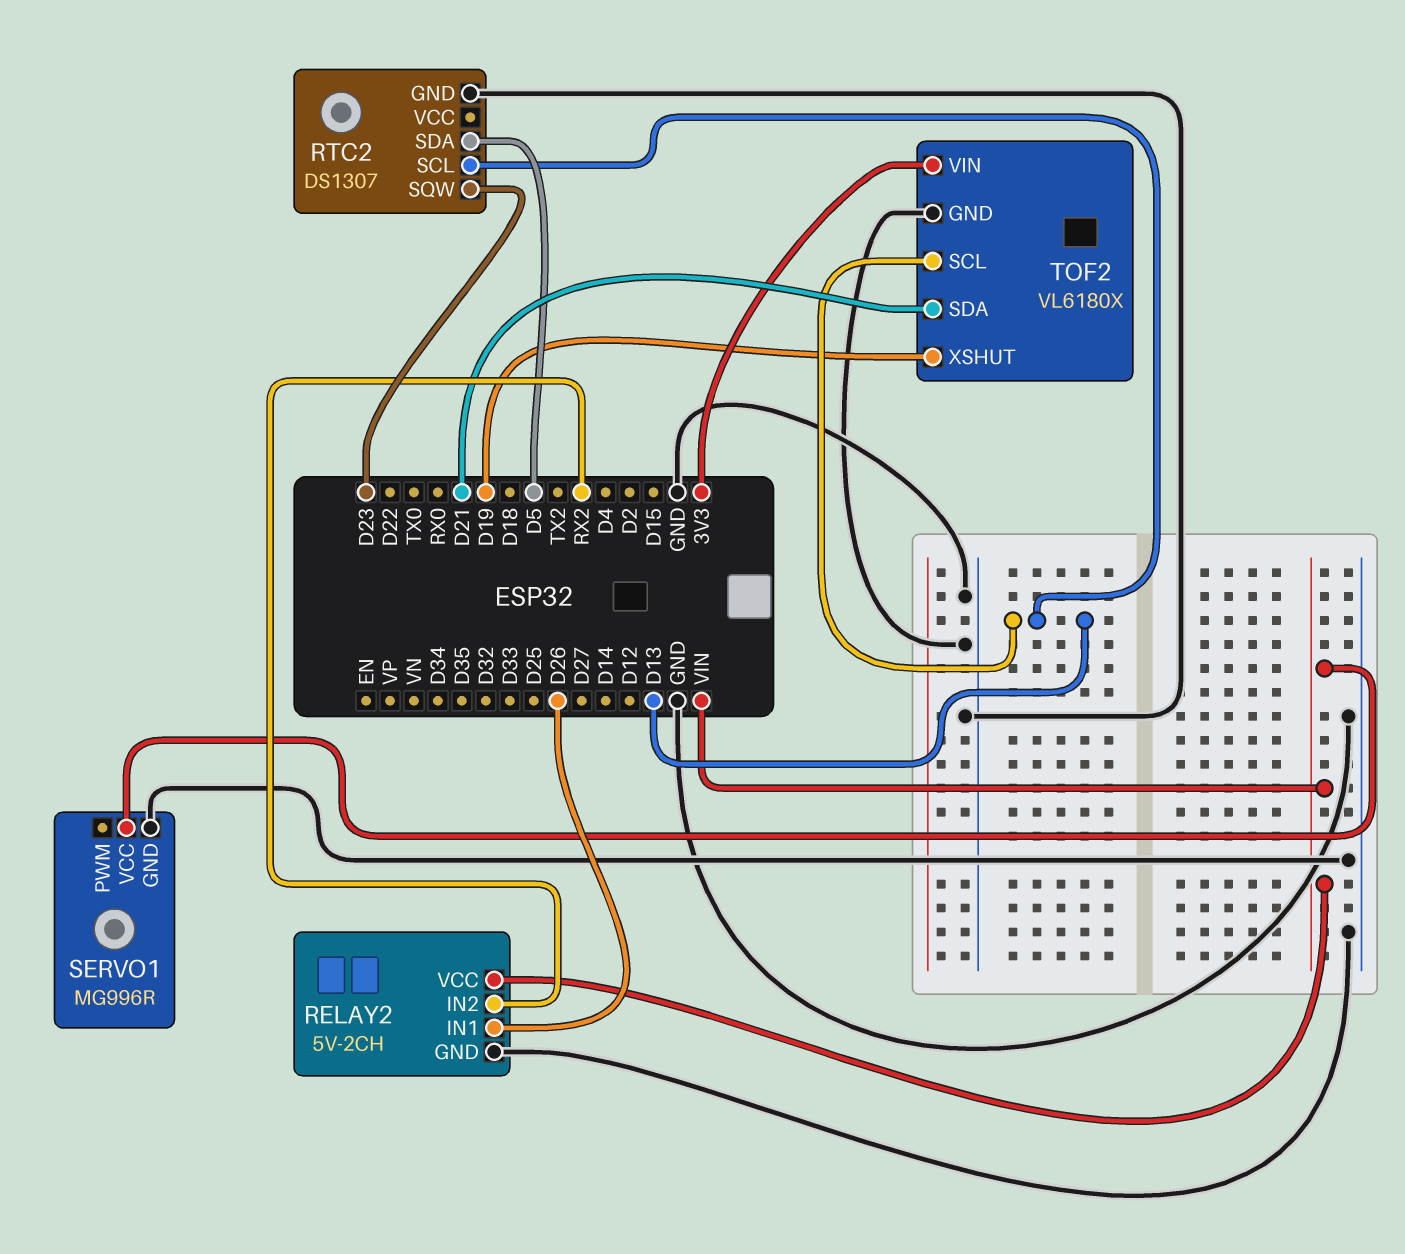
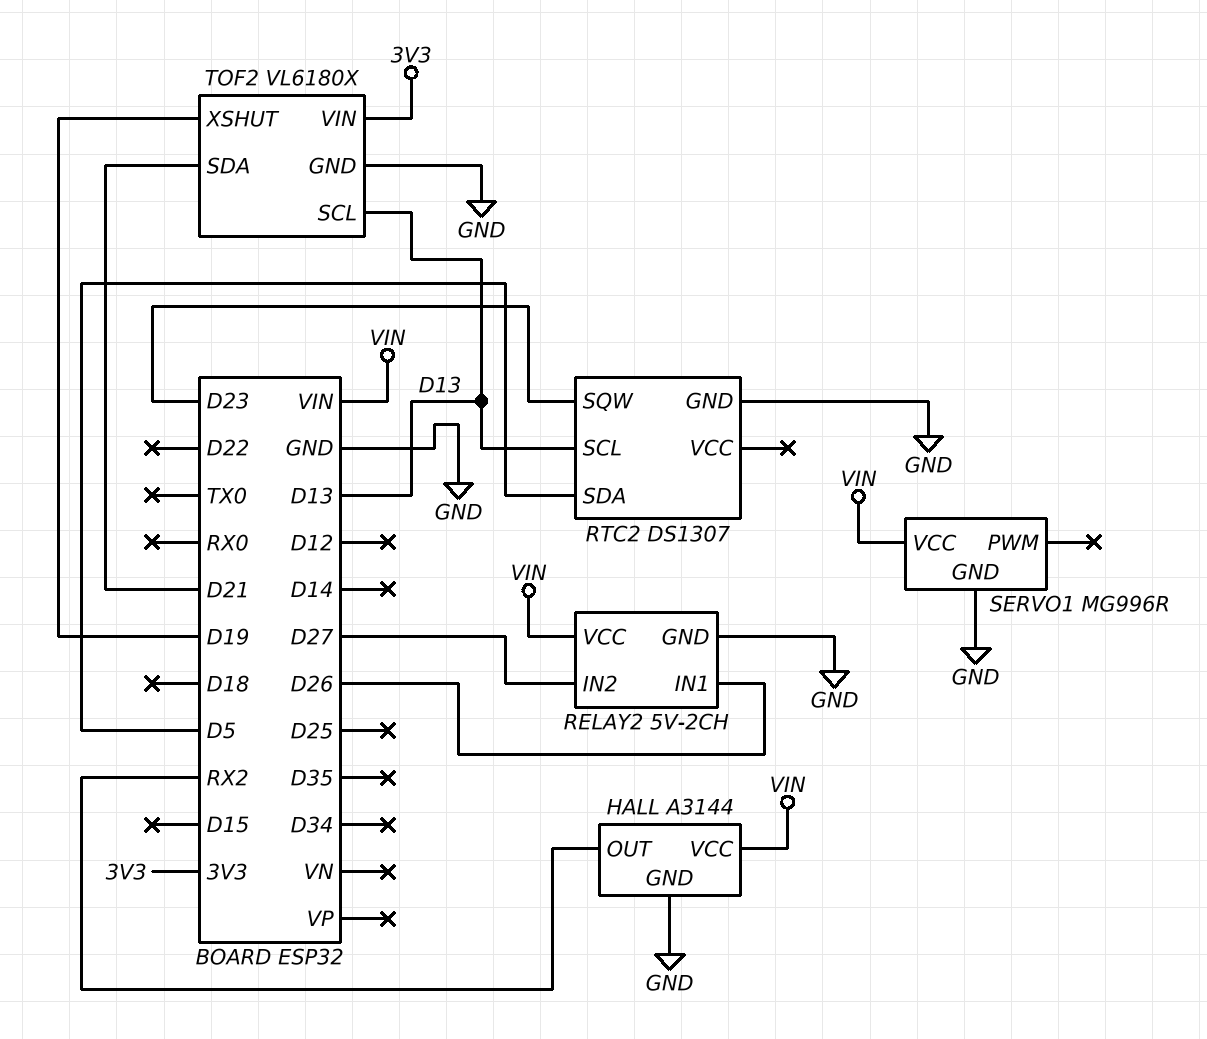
HALL: none -> A3144
HALL pin GND: none -> GND
HALL pin OUT: none -> RX2
HALL pin VCC: none -> VIN
RELAY2 pin IN2: RX2 -> D27

